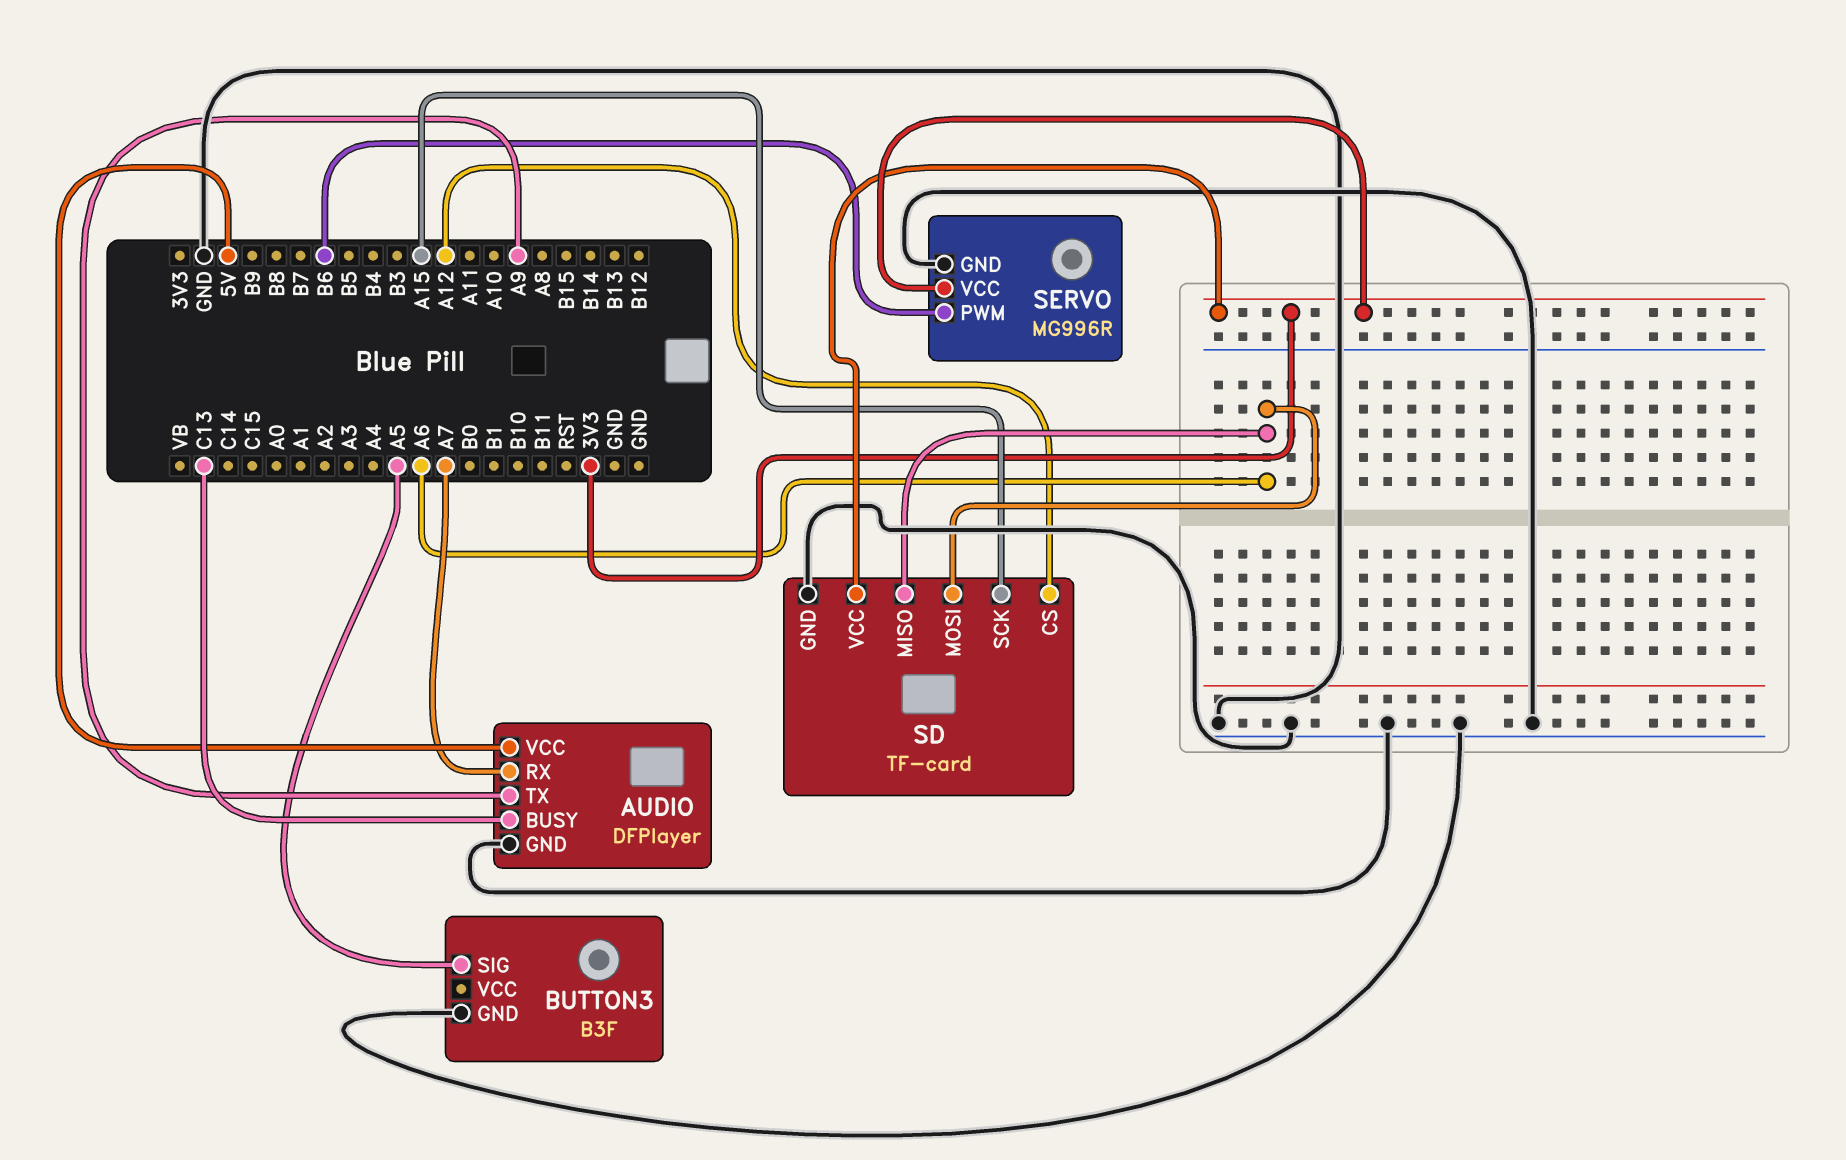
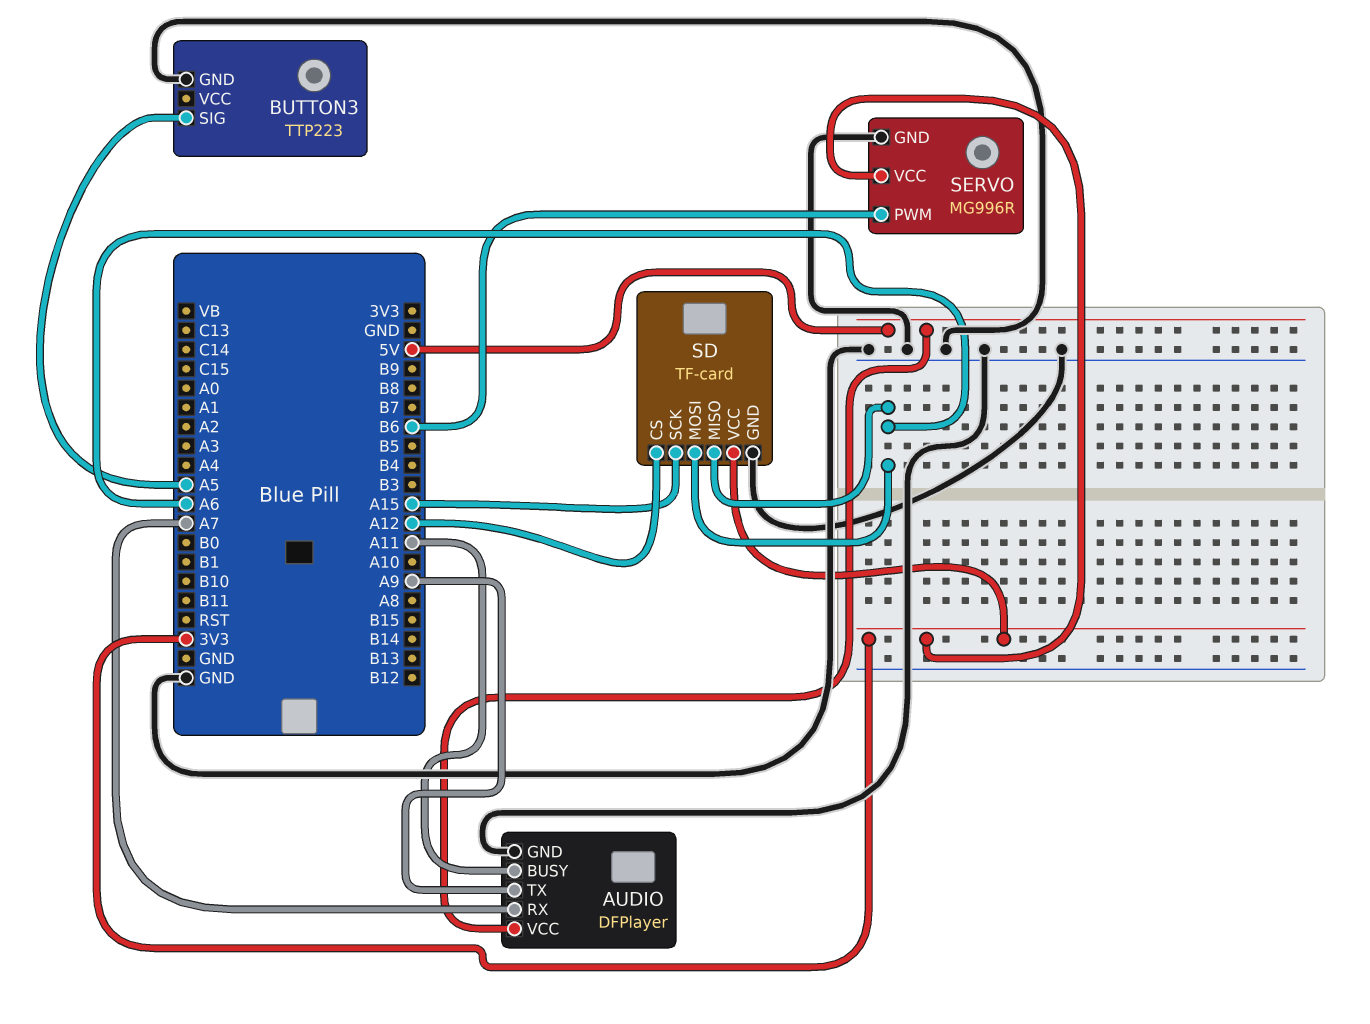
AUDIO pin BUSY: C13 -> A11
BUTTON3: B3F -> TTP223

